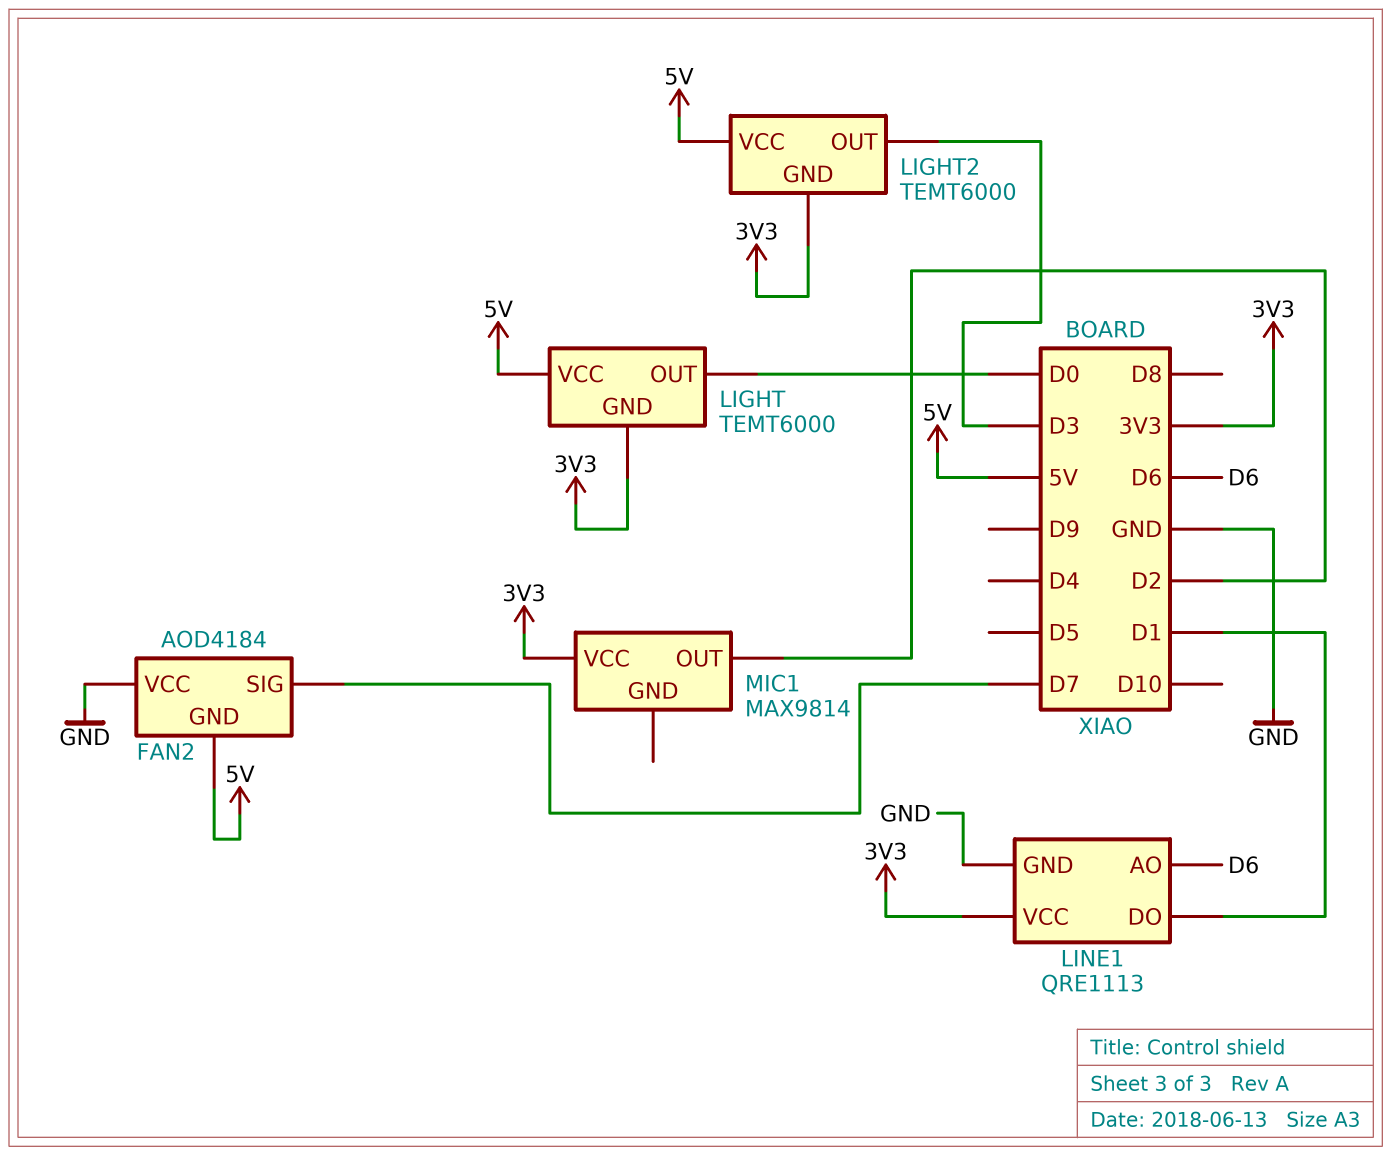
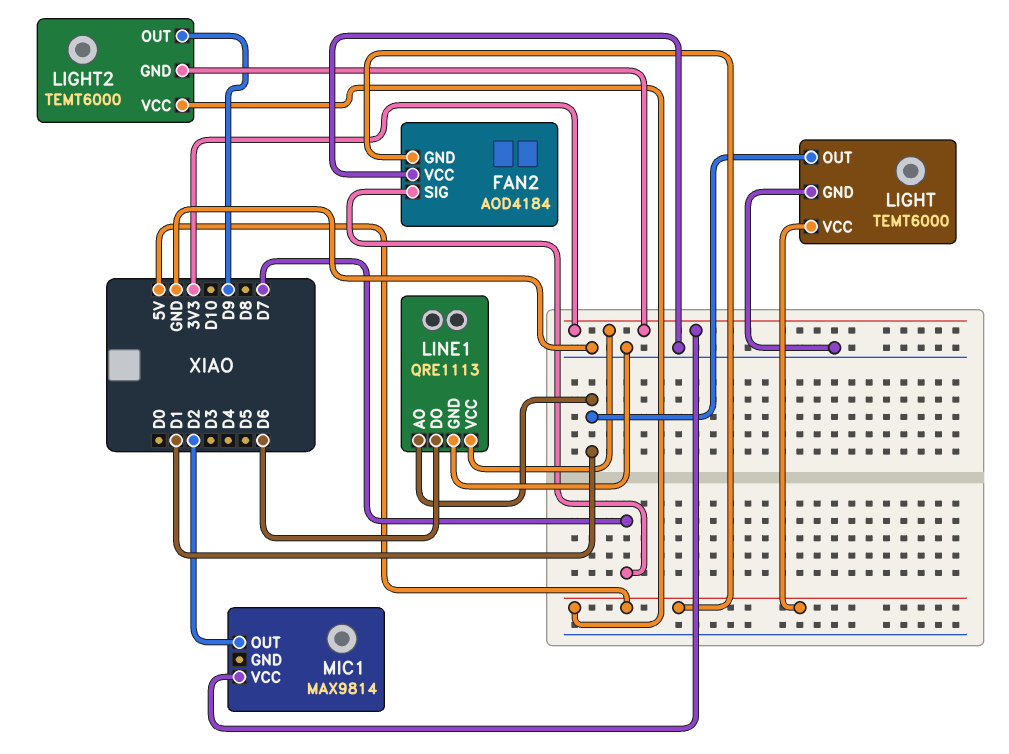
LIGHT pin GND: 3V3 -> GND
LIGHT pin OUT: D0 -> D1
LIGHT2 pin OUT: D3 -> D9
LINE1 pin AO: D6 -> D1
LINE1 pin DO: D1 -> D6

